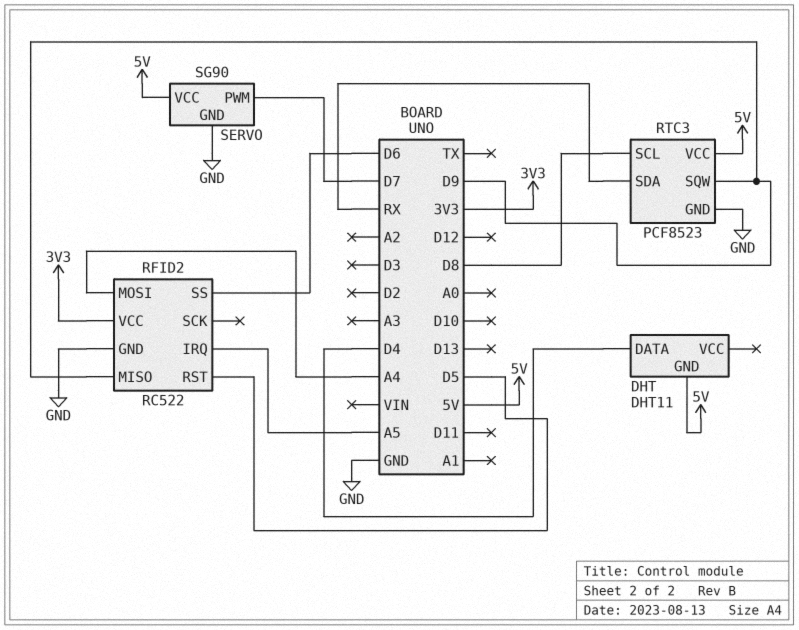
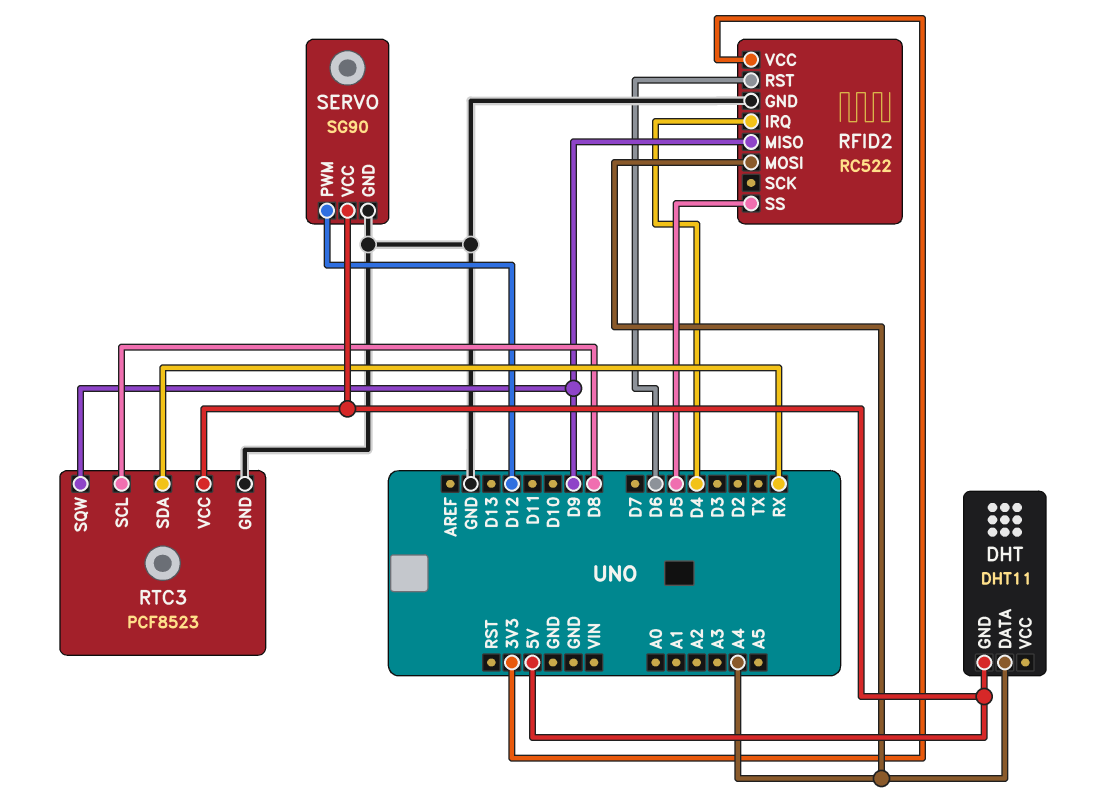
DHT pin DATA: D4 -> A4
RFID2 pin IRQ: A5 -> D4
RFID2 pin RST: D5 -> D6
RFID2 pin SS: D6 -> D5
SERVO pin PWM: D7 -> D12

